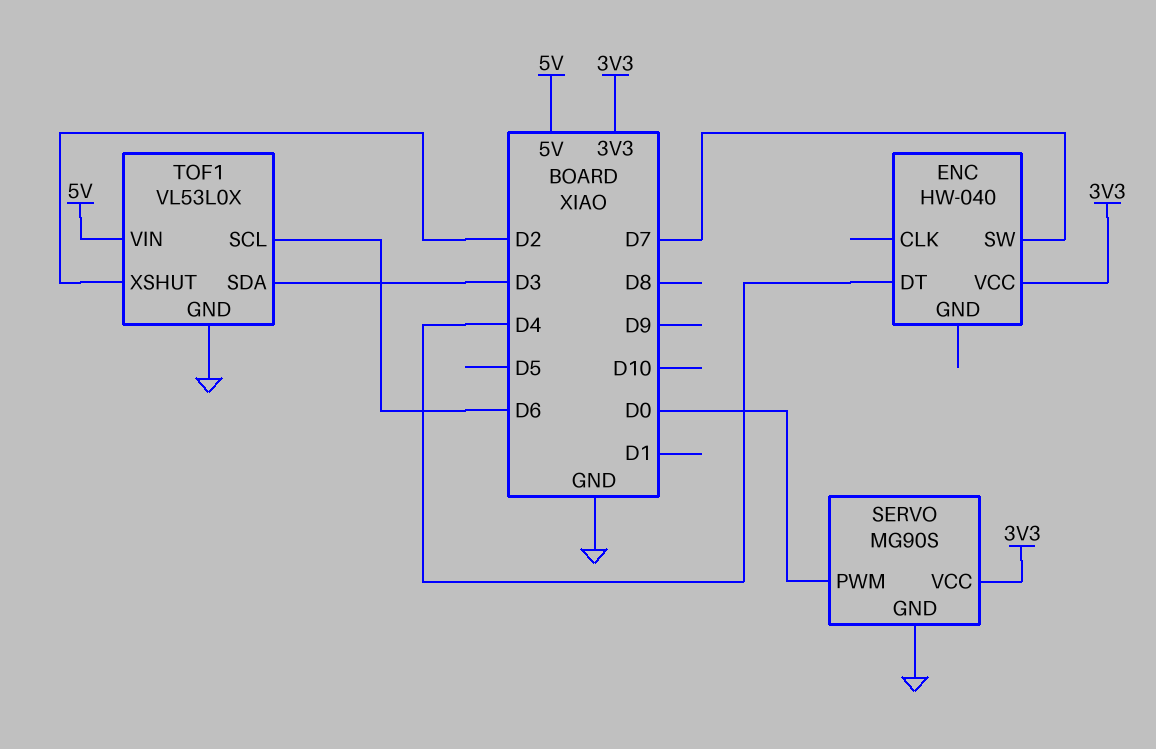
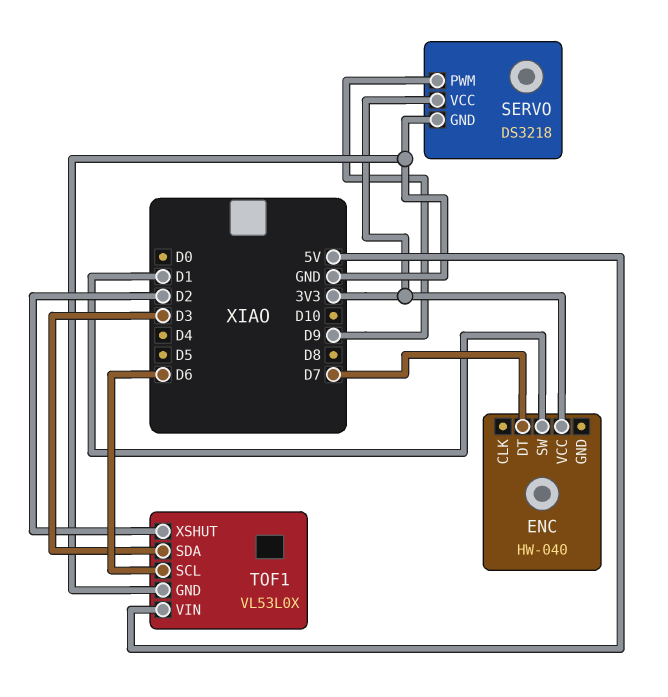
ENC pin DT: D4 -> D7
ENC pin SW: D7 -> D1
SERVO: MG90S -> DS3218
SERVO pin PWM: D0 -> D9

